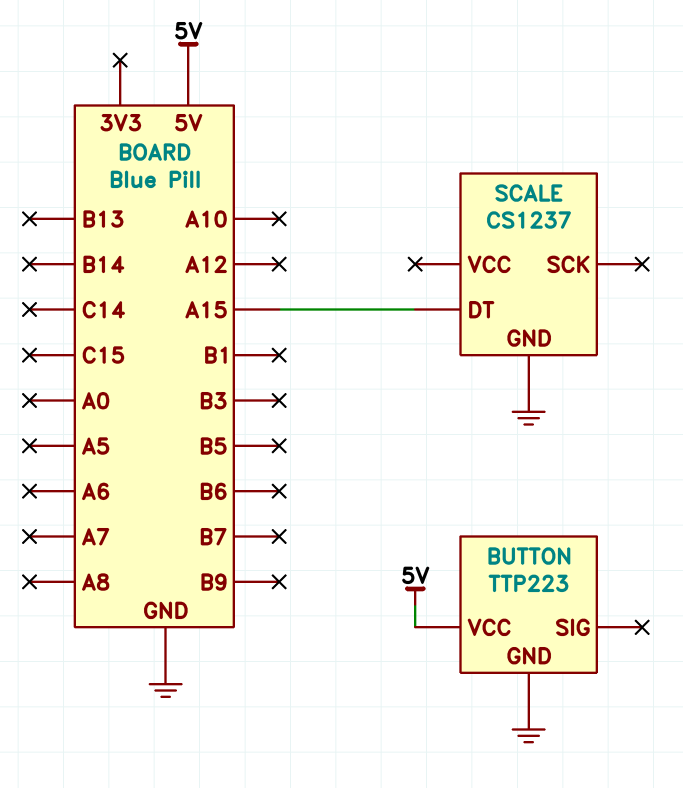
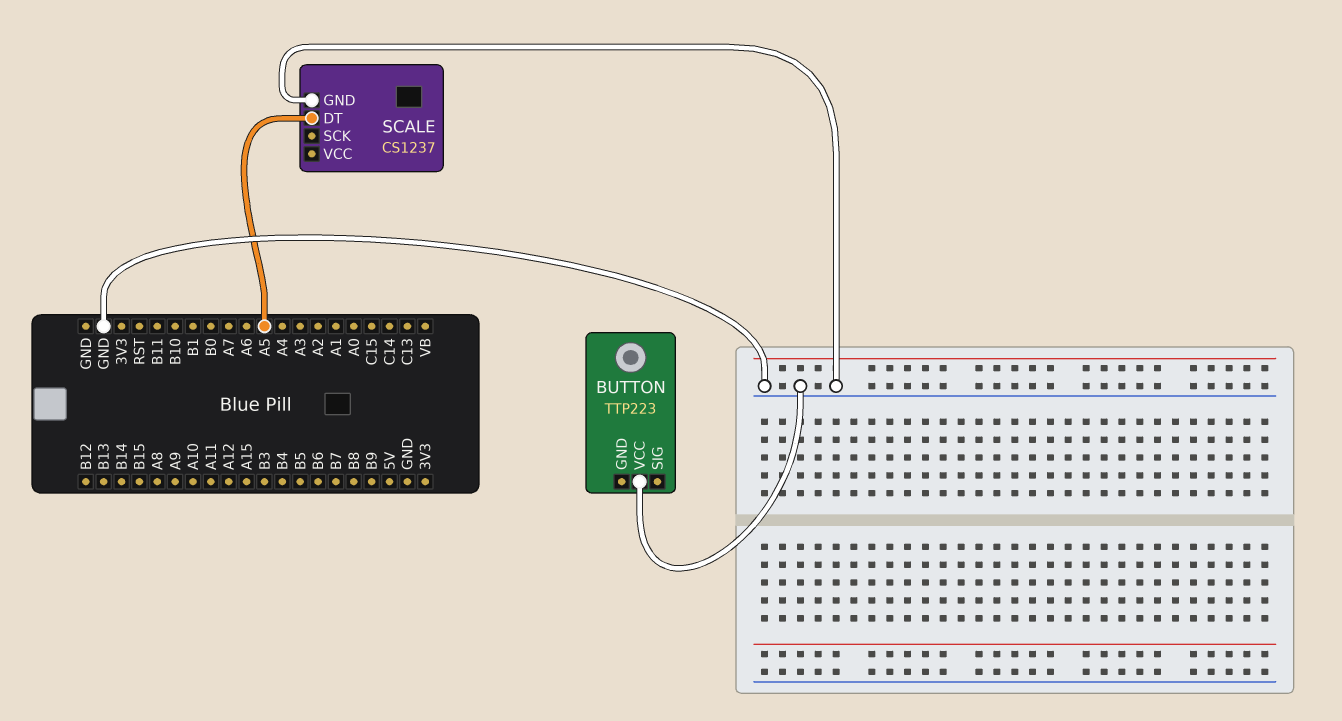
BUTTON pin GND: GND -> none
BUTTON pin VCC: 5V -> GND
SCALE pin DT: A15 -> A5

